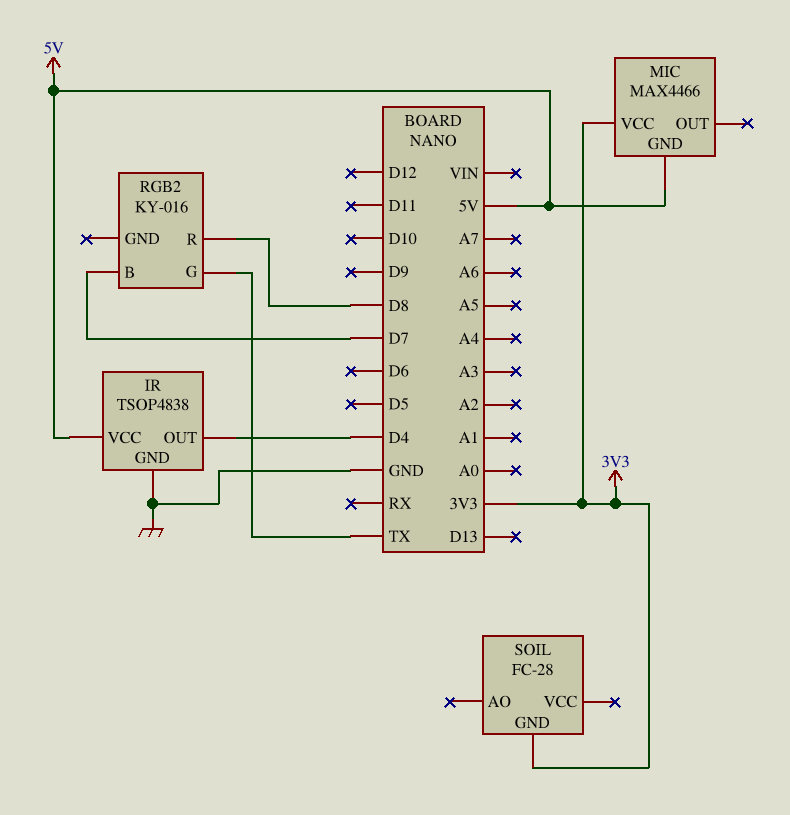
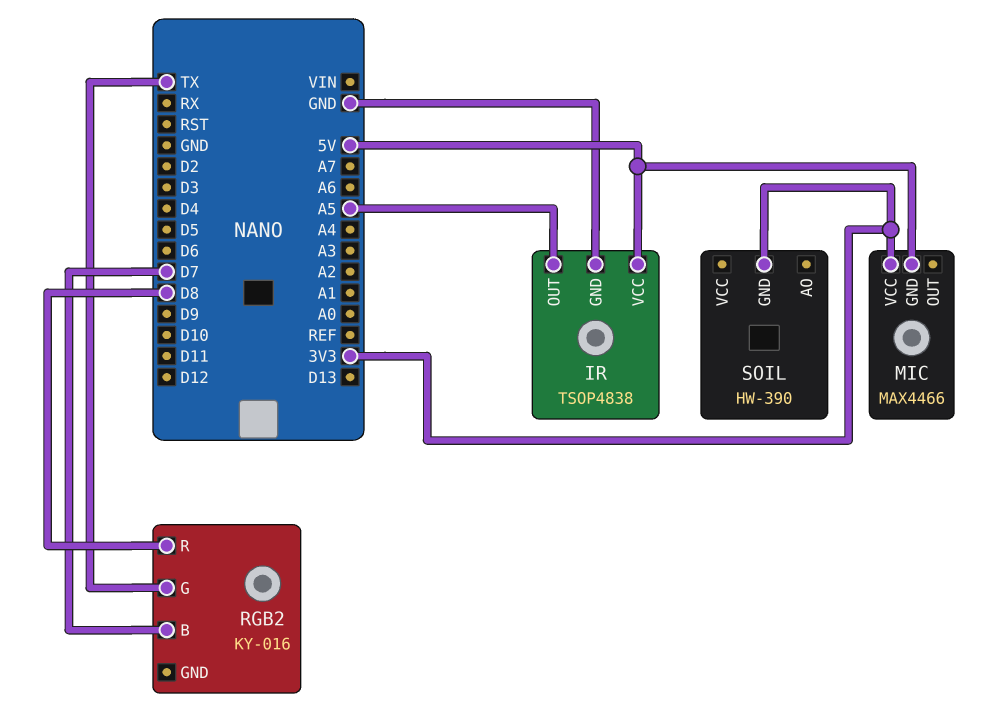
IR pin OUT: D4 -> A5
SOIL: FC-28 -> HW-390

